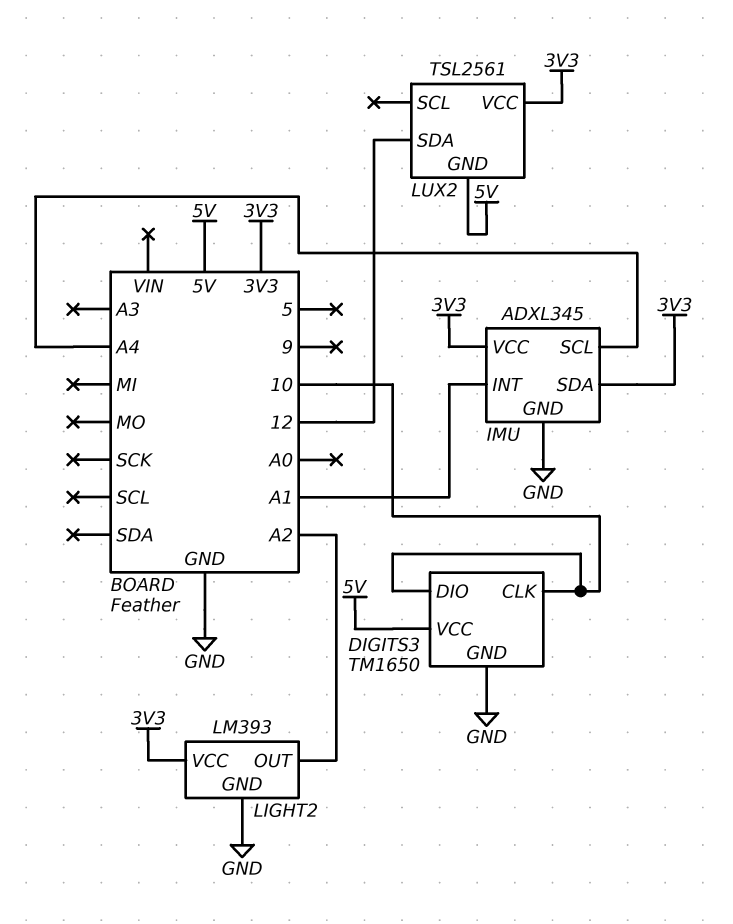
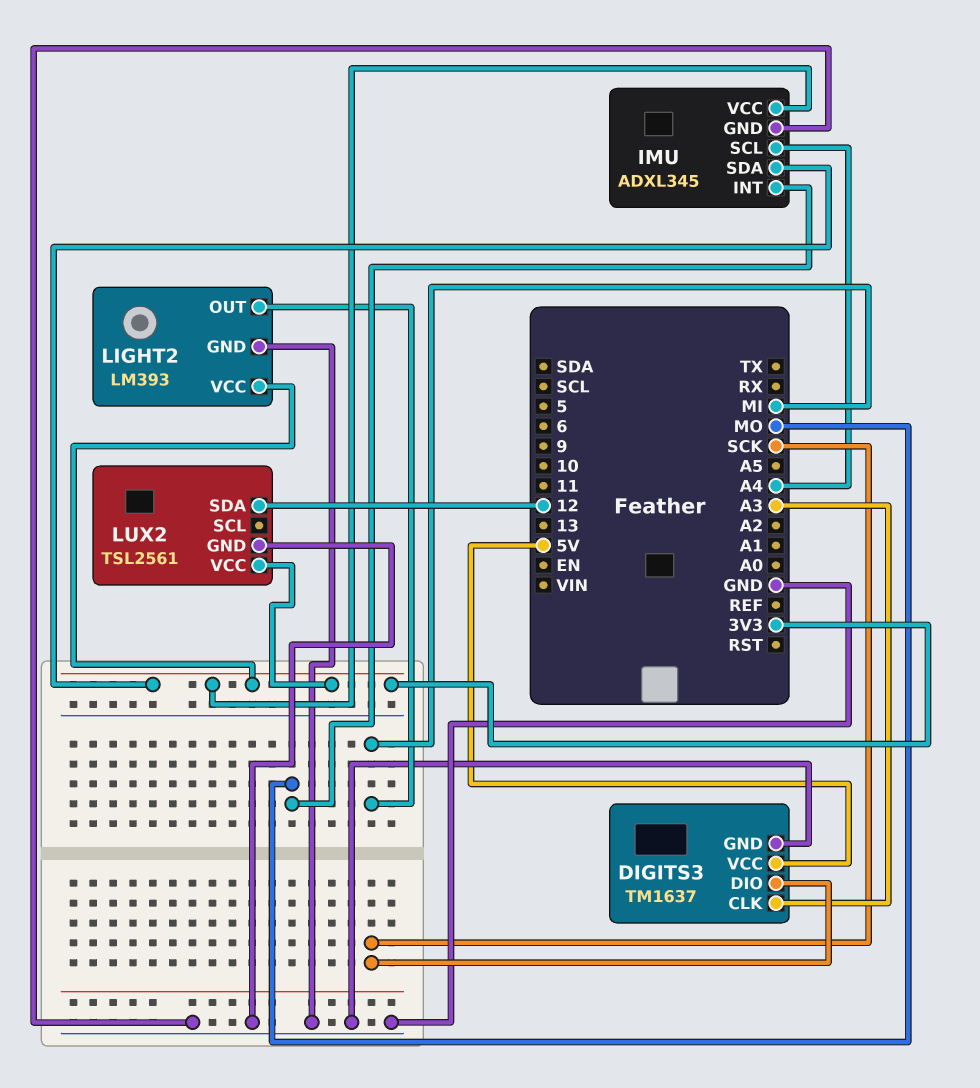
DIGITS3: TM1650 -> TM1637
DIGITS3 pin CLK: 10 -> A3
DIGITS3 pin DIO: 10 -> SCK
IMU pin INT: A1 -> MO
LIGHT2 pin OUT: A2 -> MI
LUX2 pin GND: 5V -> GND

